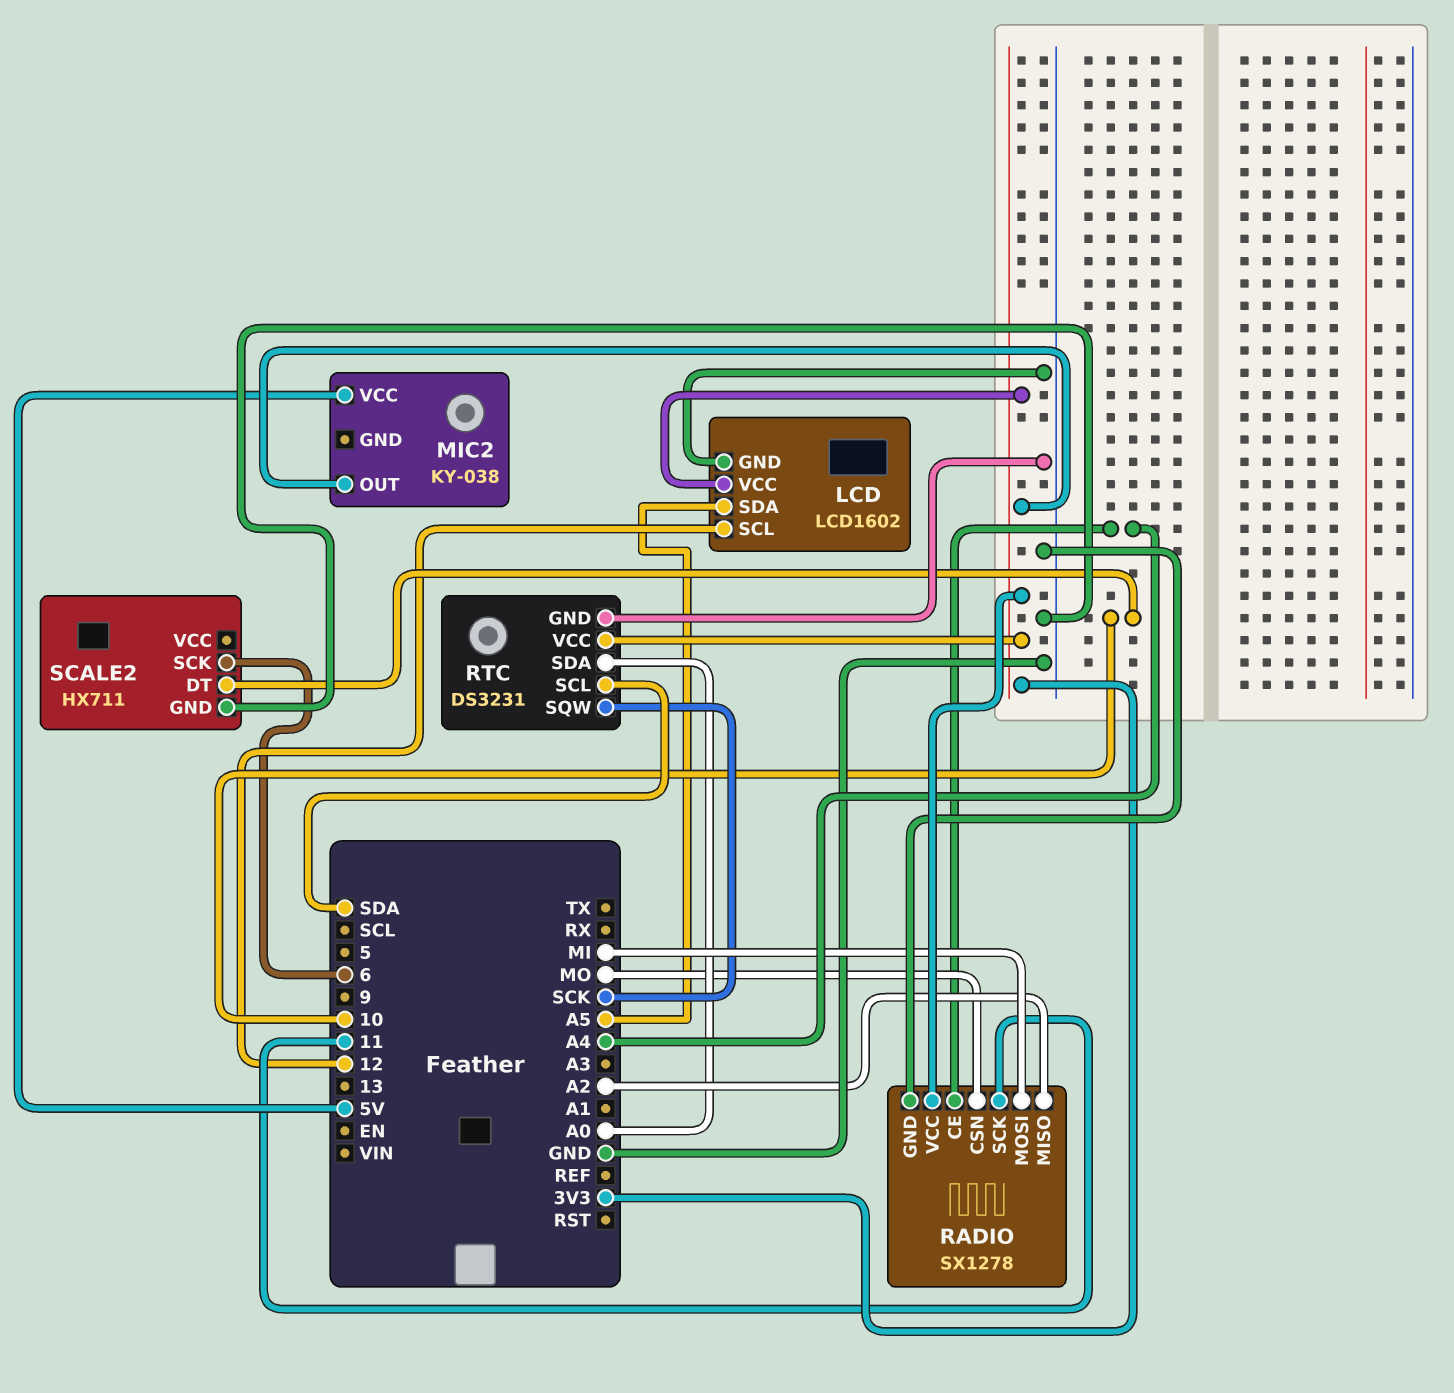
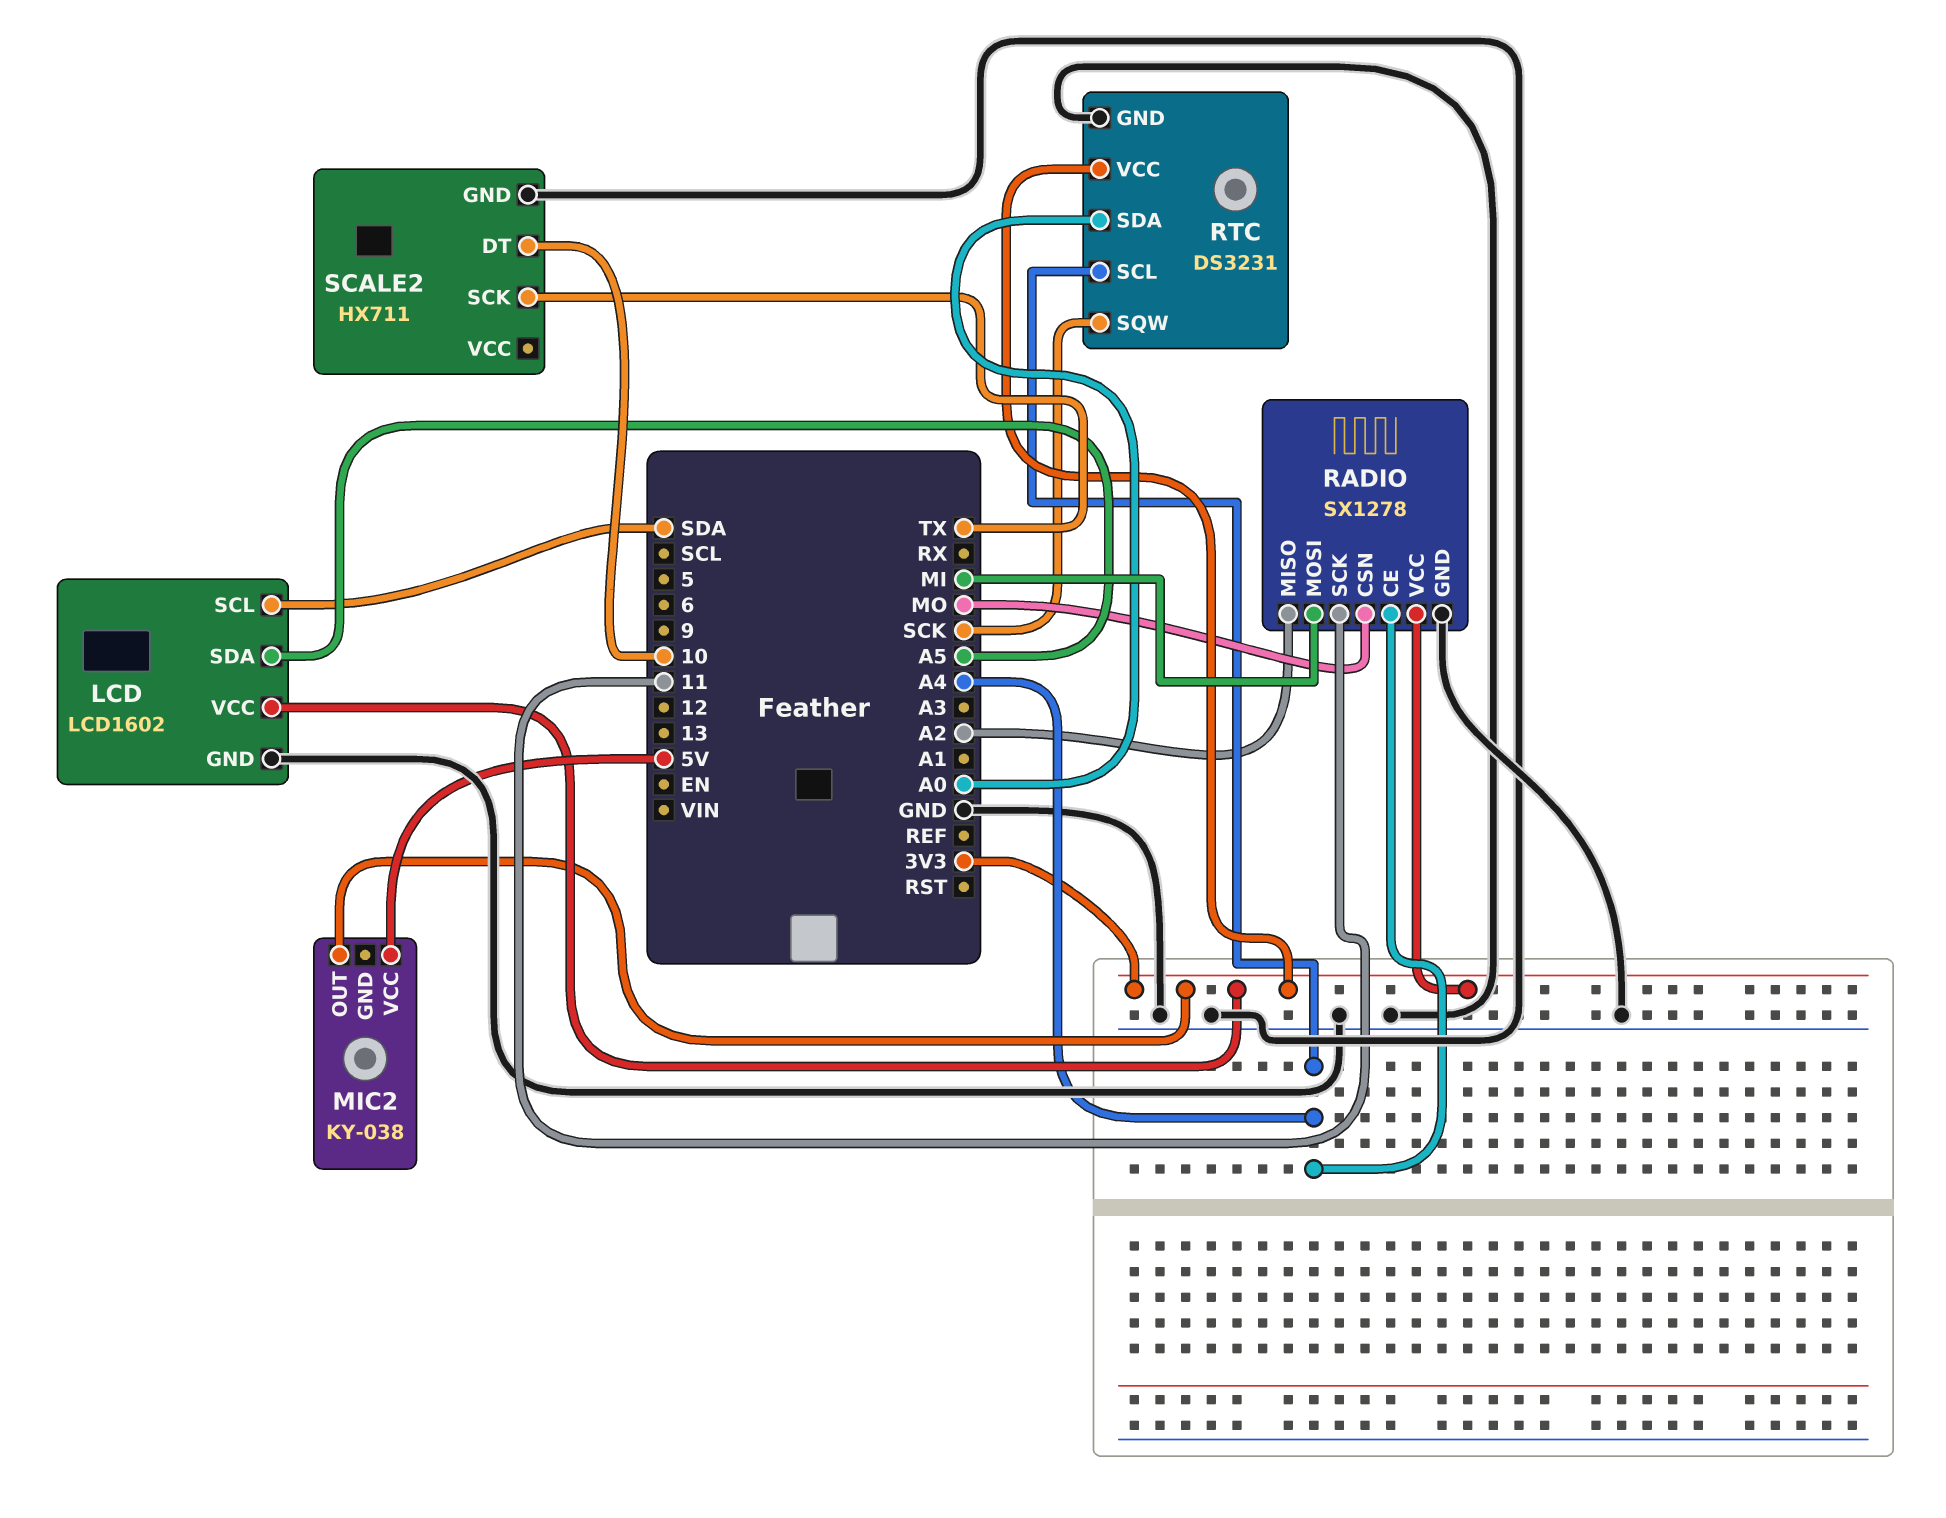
LCD pin SCL: 12 -> SDA
RTC pin SCL: SDA -> A4
SCALE2 pin SCK: 6 -> TX

